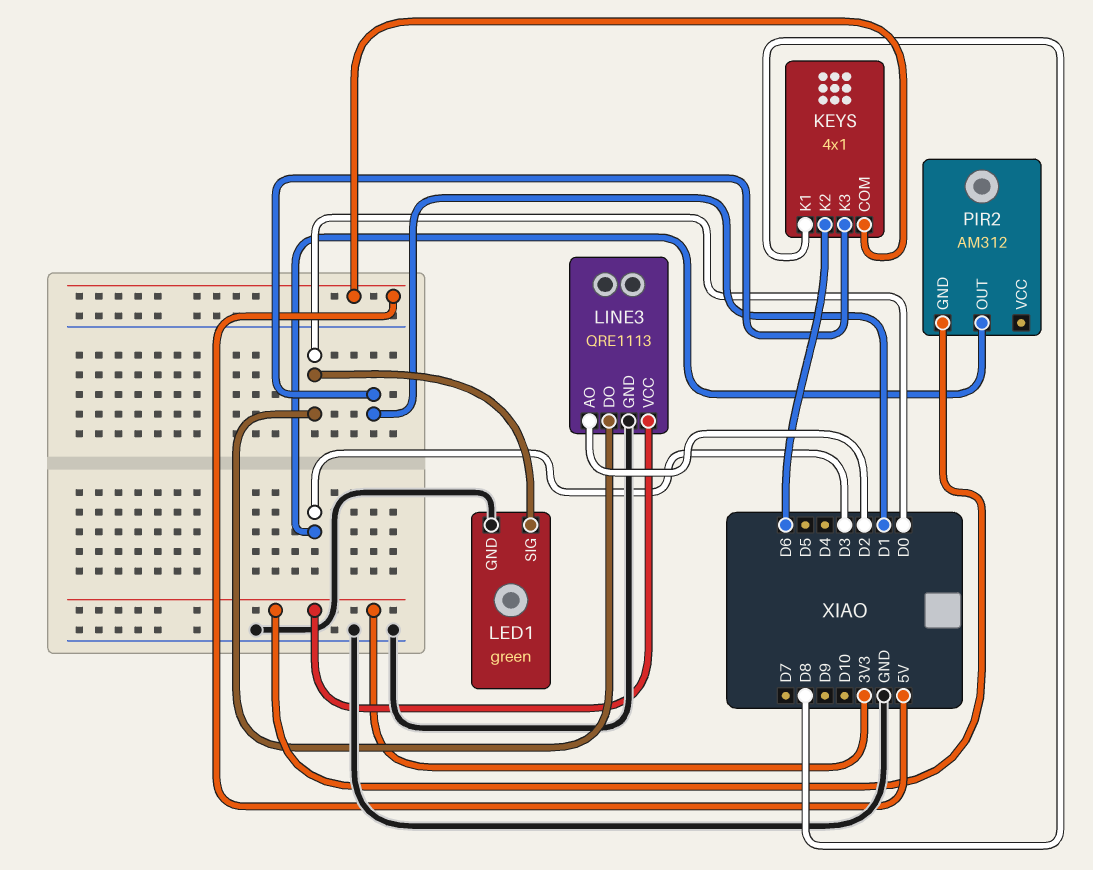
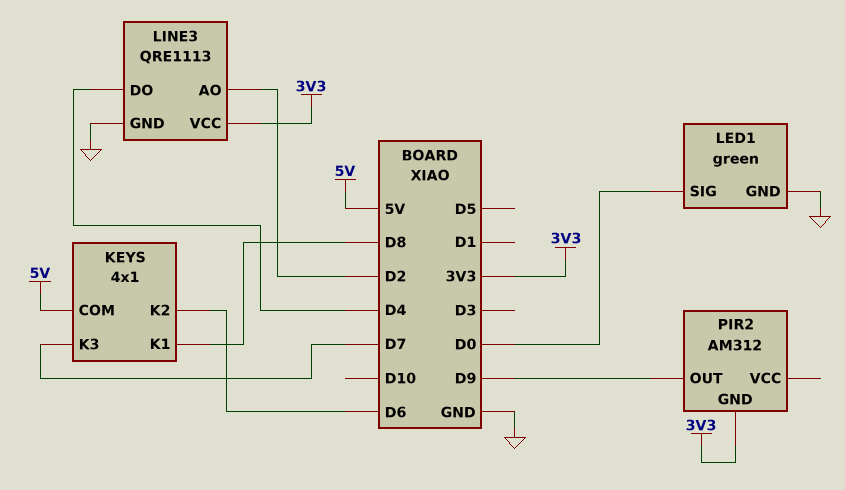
KEYS pin K3: D1 -> D7
LINE3 pin DO: D0 -> D4
PIR2 pin OUT: D3 -> D9

